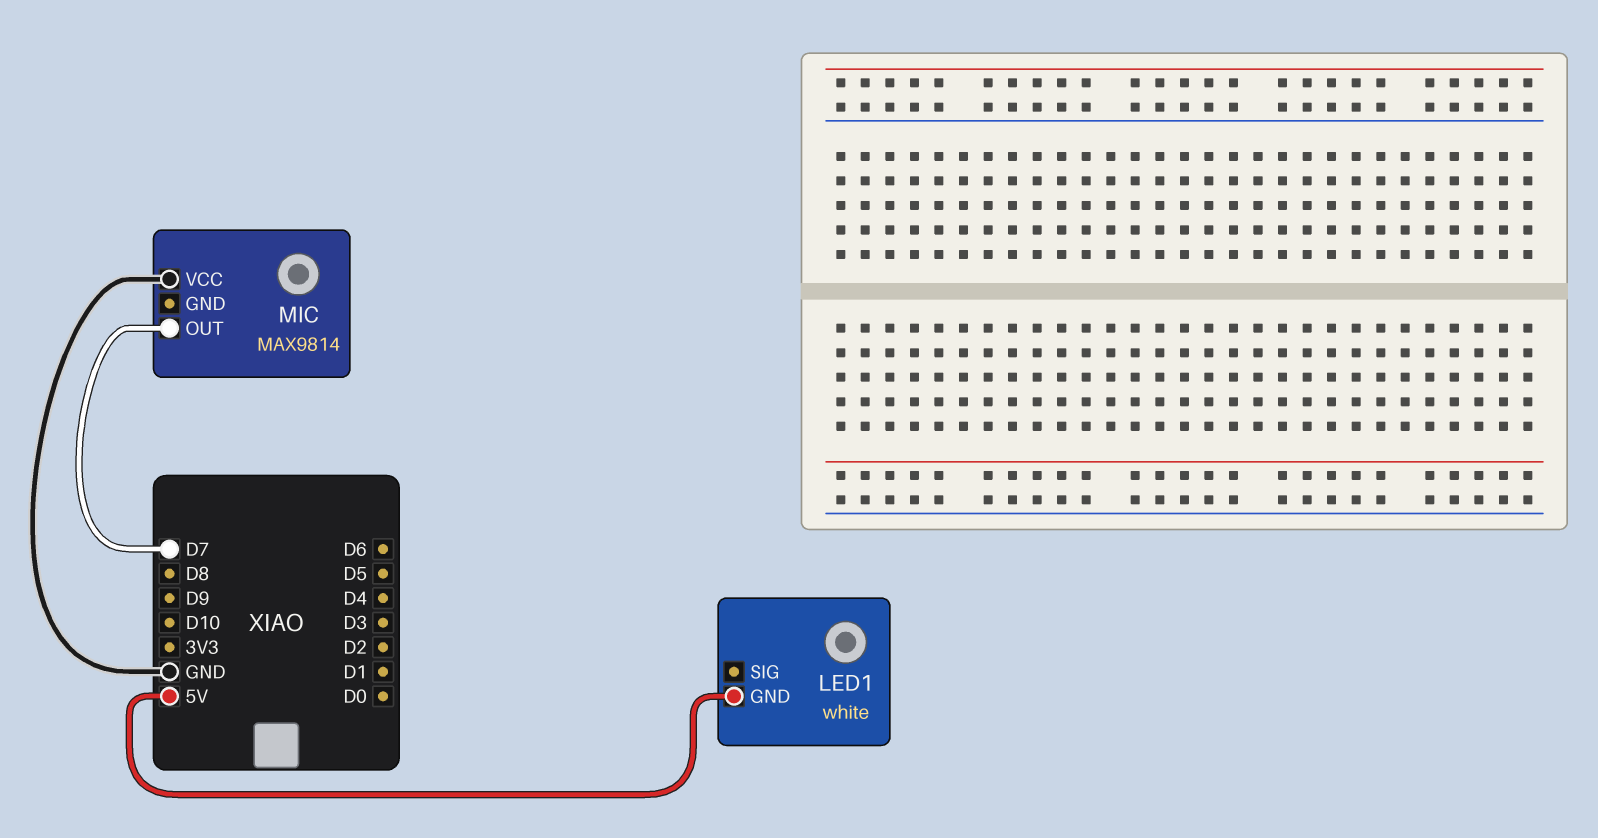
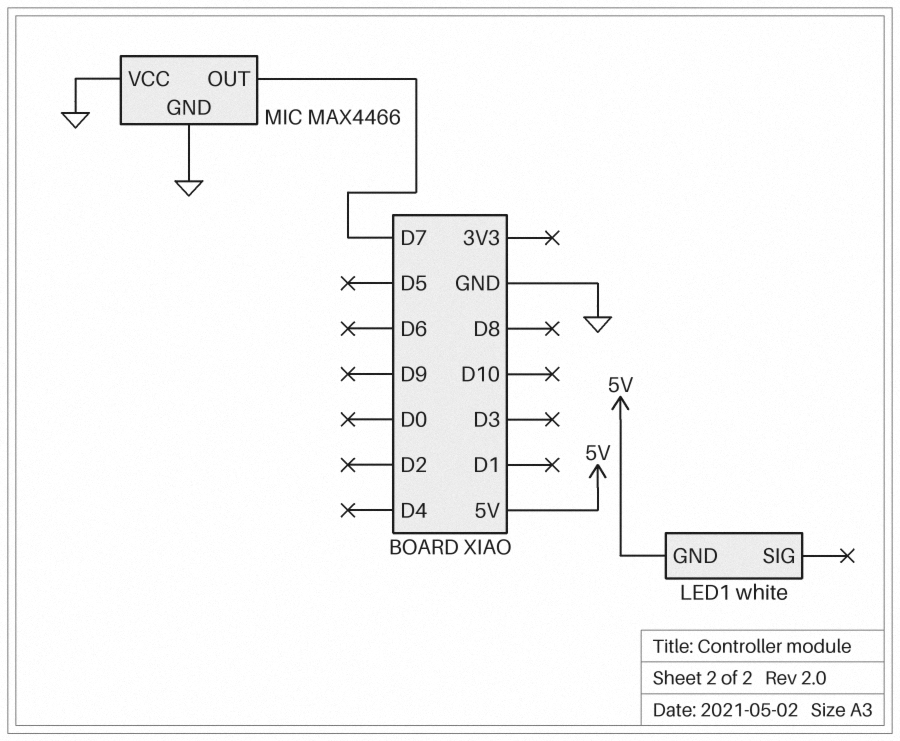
MIC: MAX9814 -> MAX4466
MIC pin GND: none -> GND

